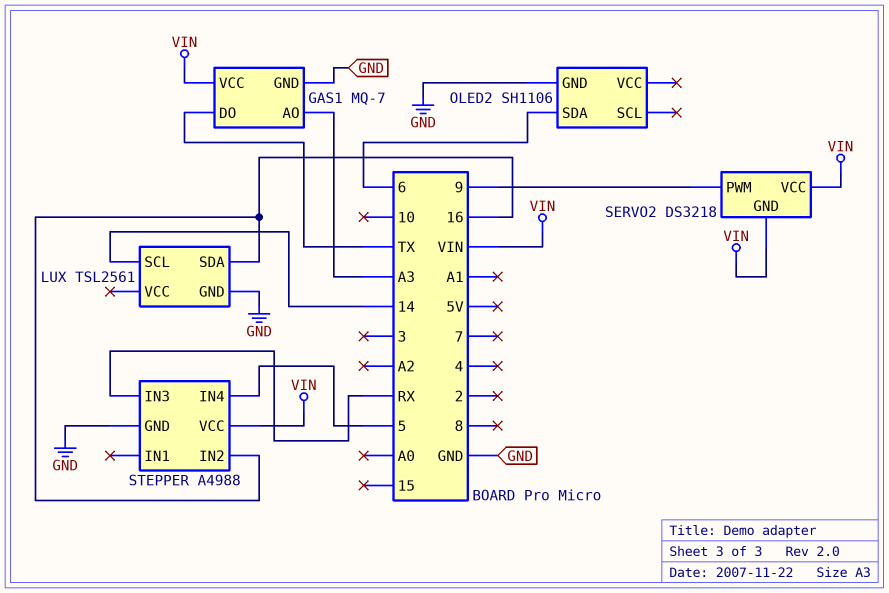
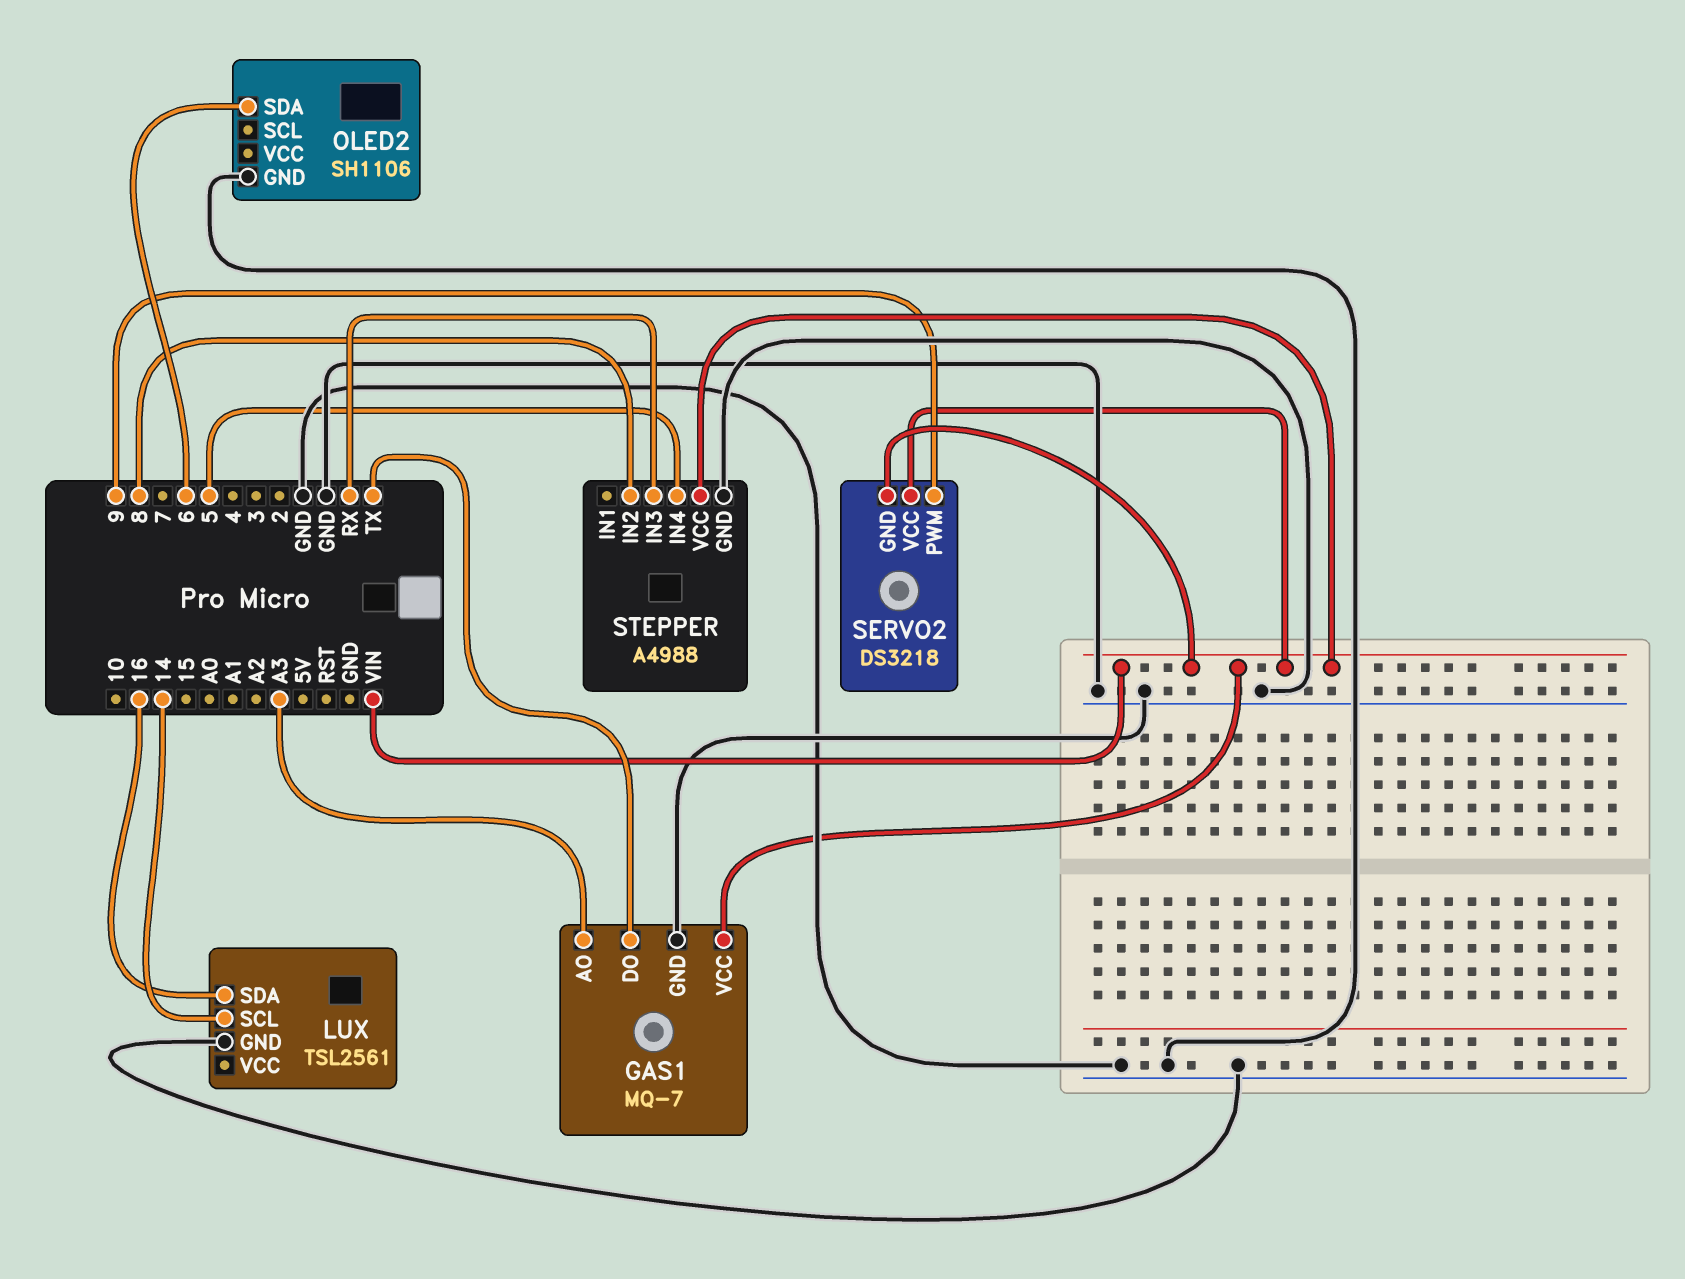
STEPPER pin IN2: 16 -> 8

